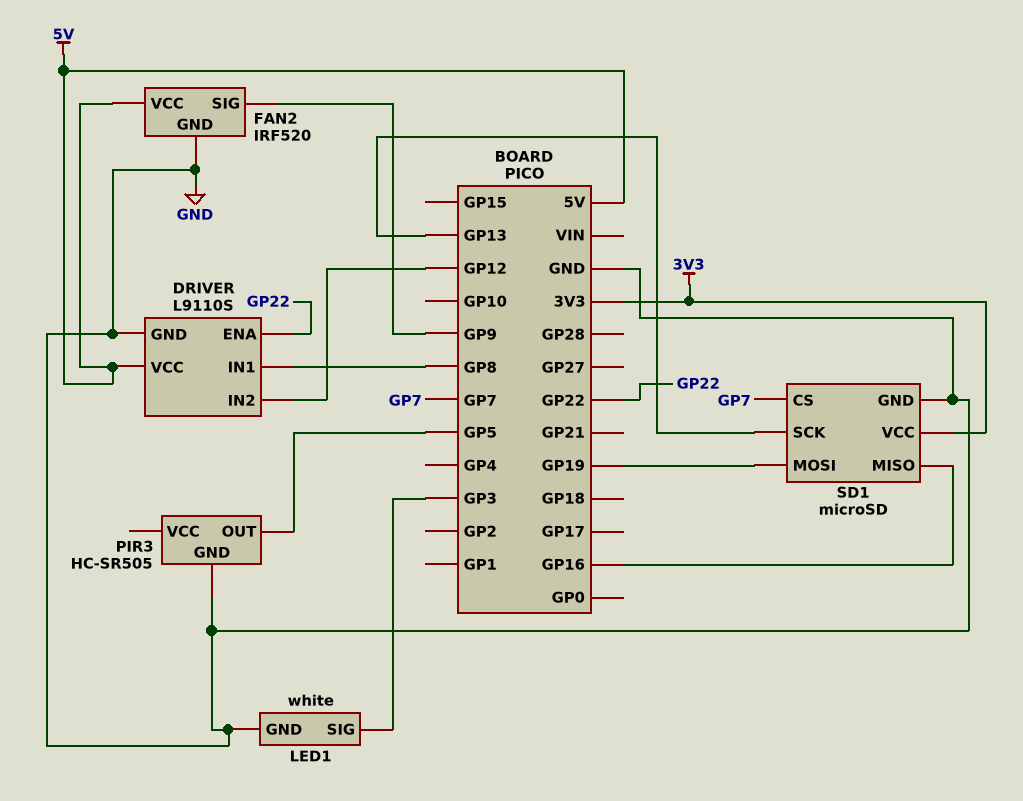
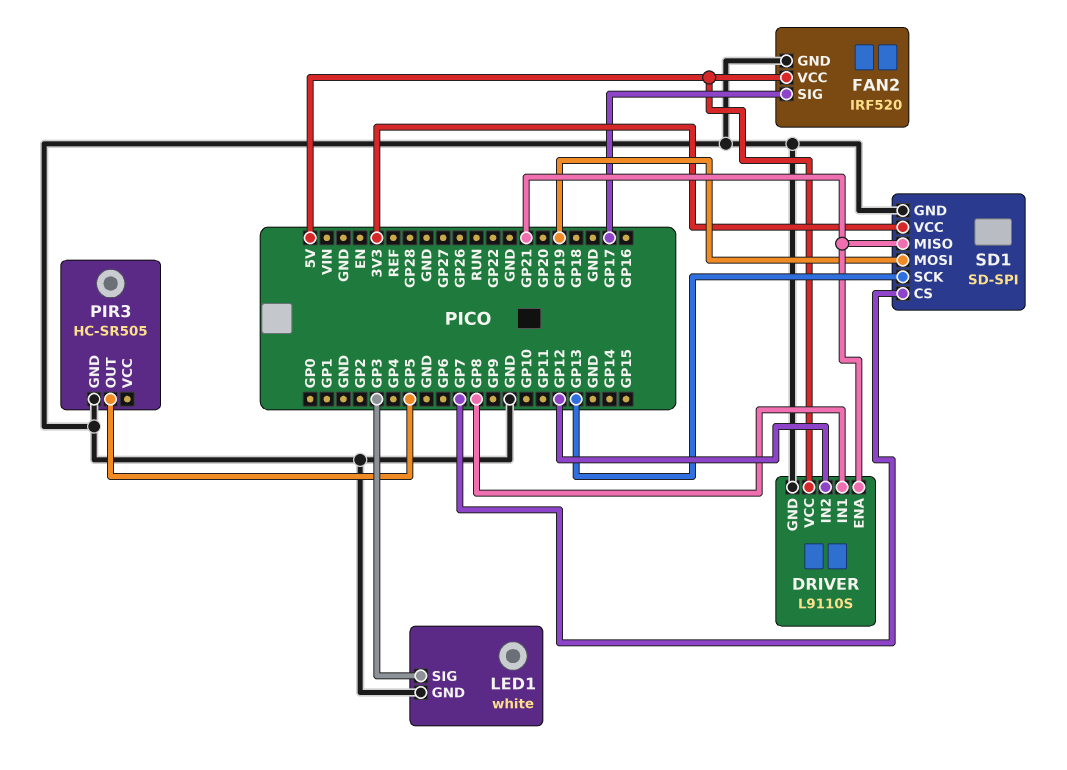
DRIVER pin ENA: GP22 -> GP21
FAN2 pin SIG: GP9 -> GP17
SD1: microSD -> SD-SPI
SD1 pin MISO: GP16 -> GP21

